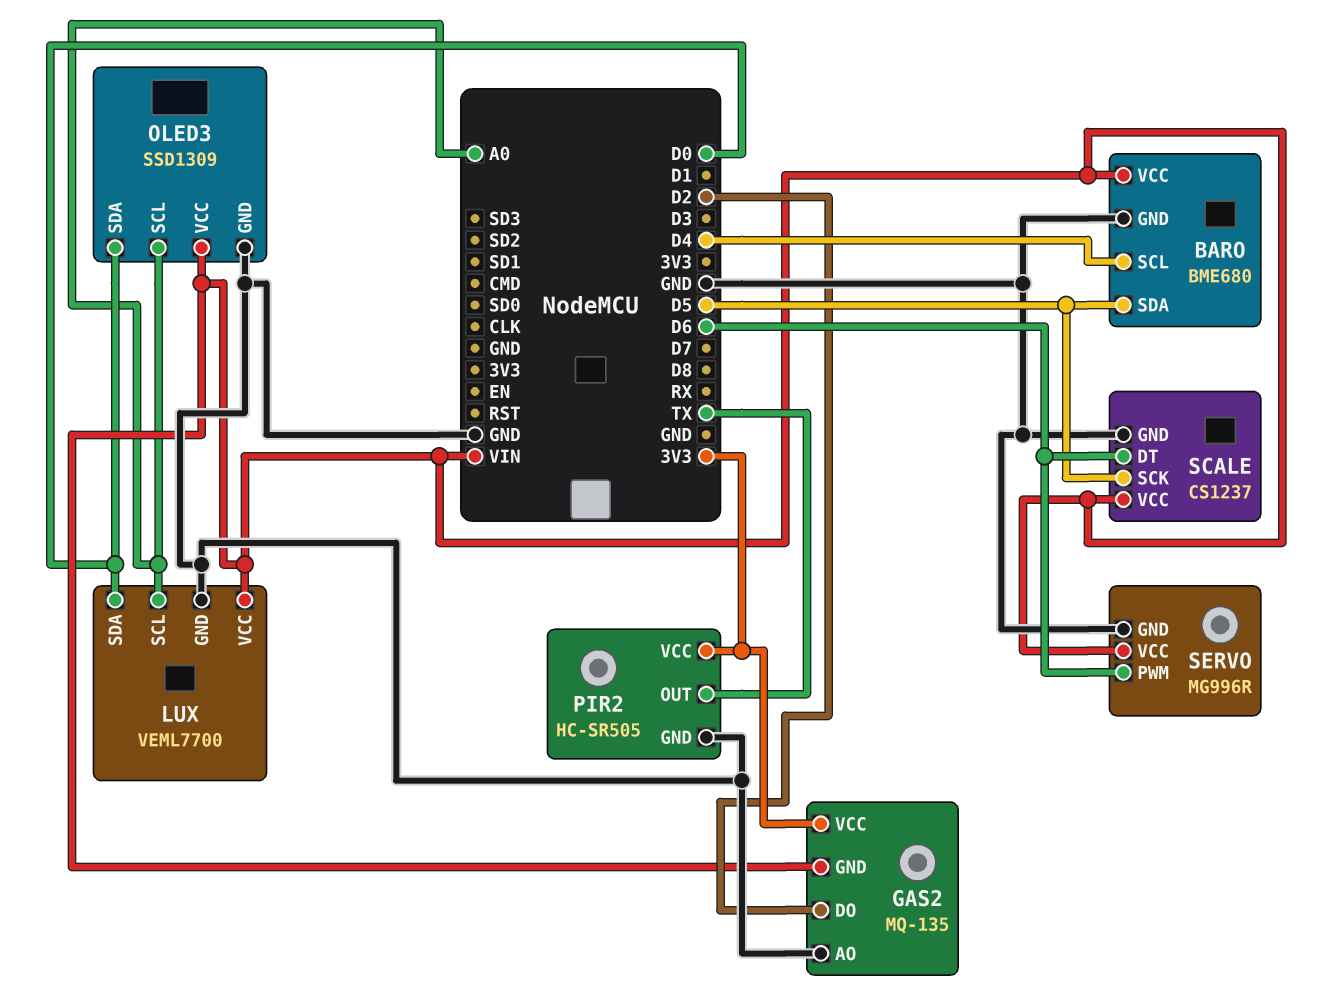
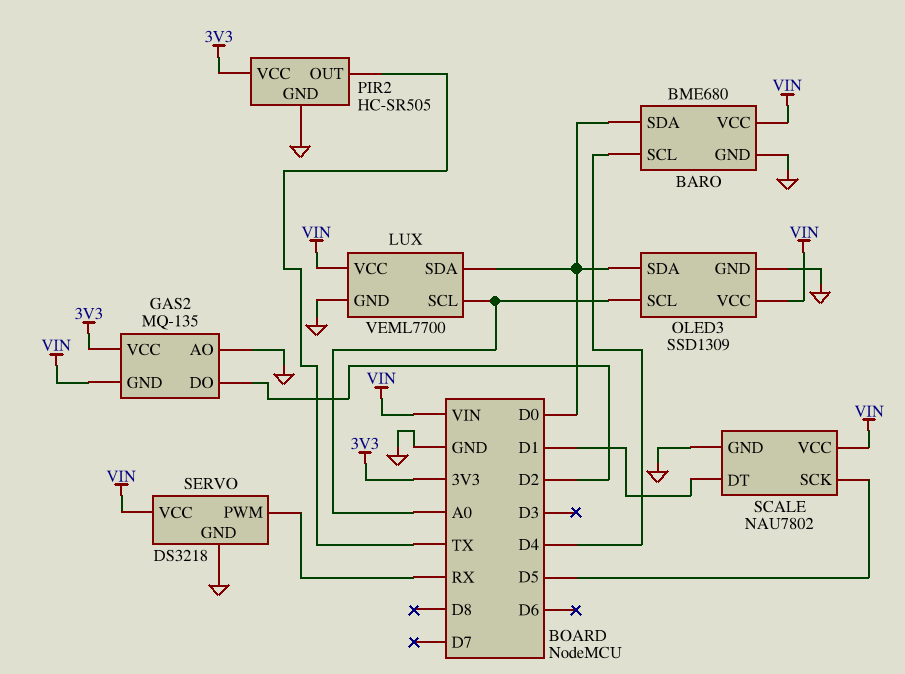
BARO pin SDA: D5 -> D0
SCALE: CS1237 -> NAU7802
SCALE pin DT: D6 -> D1
SERVO: MG996R -> DS3218
SERVO pin PWM: D6 -> RX

